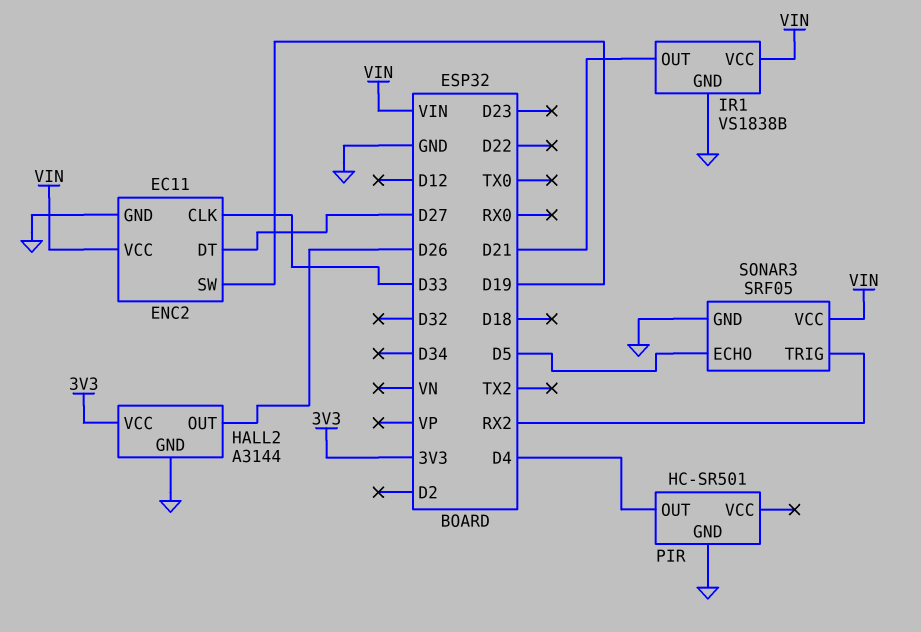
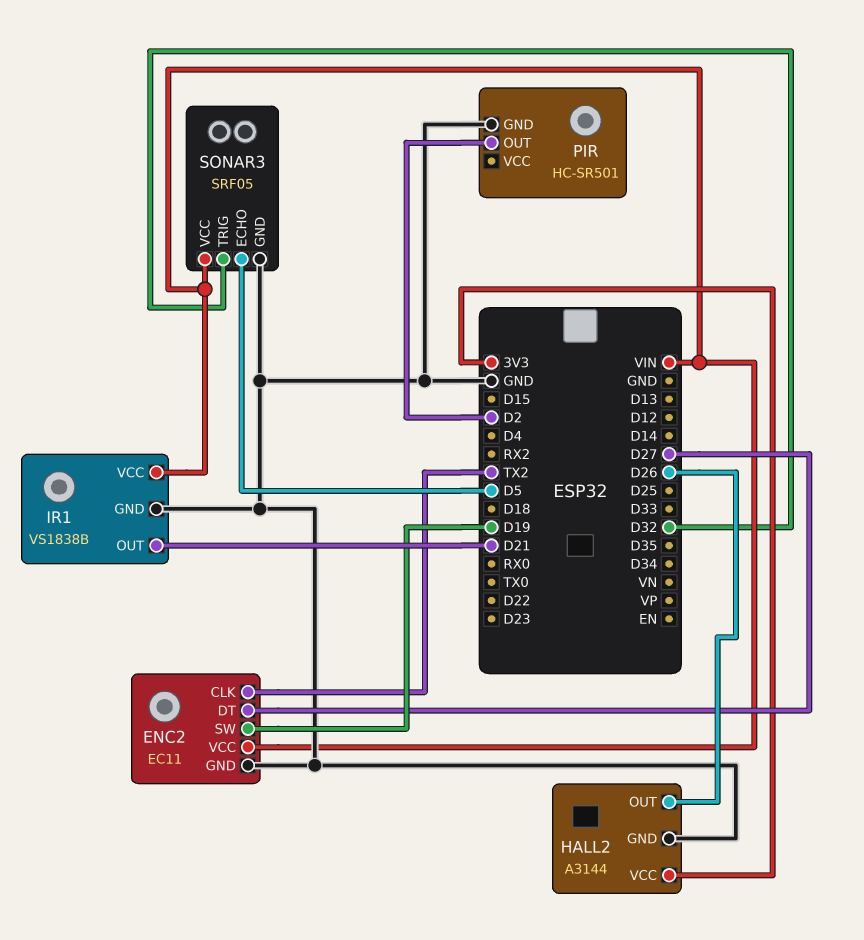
ENC2 pin CLK: D33 -> TX2
PIR pin OUT: D4 -> D2
SONAR3 pin TRIG: RX2 -> D32

